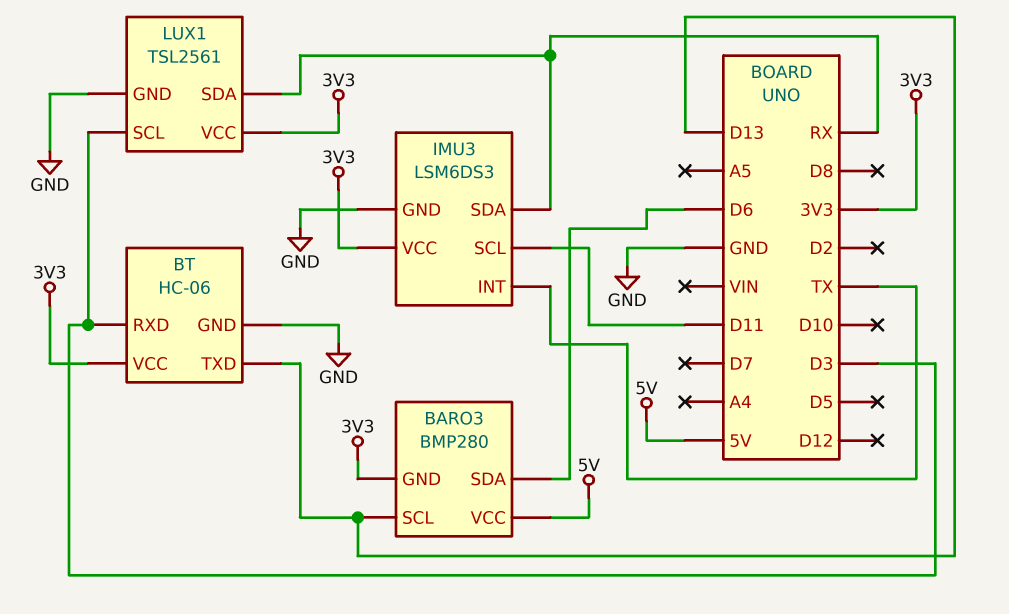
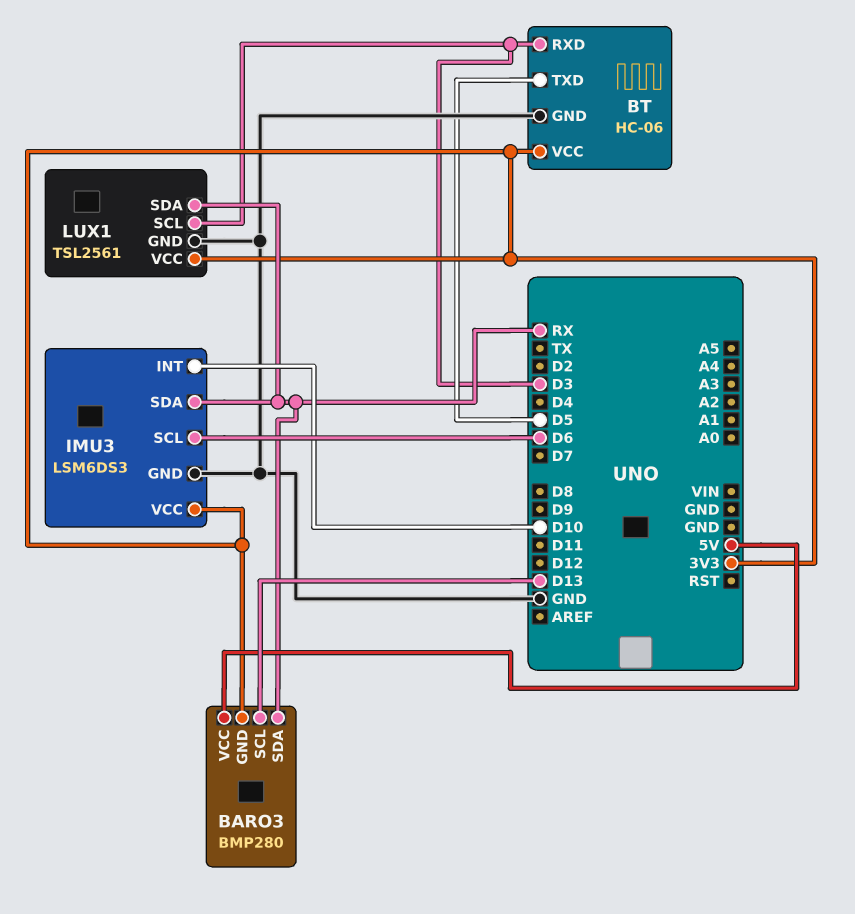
BARO3 pin SDA: D6 -> RX
BT pin TXD: D13 -> D5
IMU3 pin INT: TX -> D10
IMU3 pin SCL: D11 -> D6

